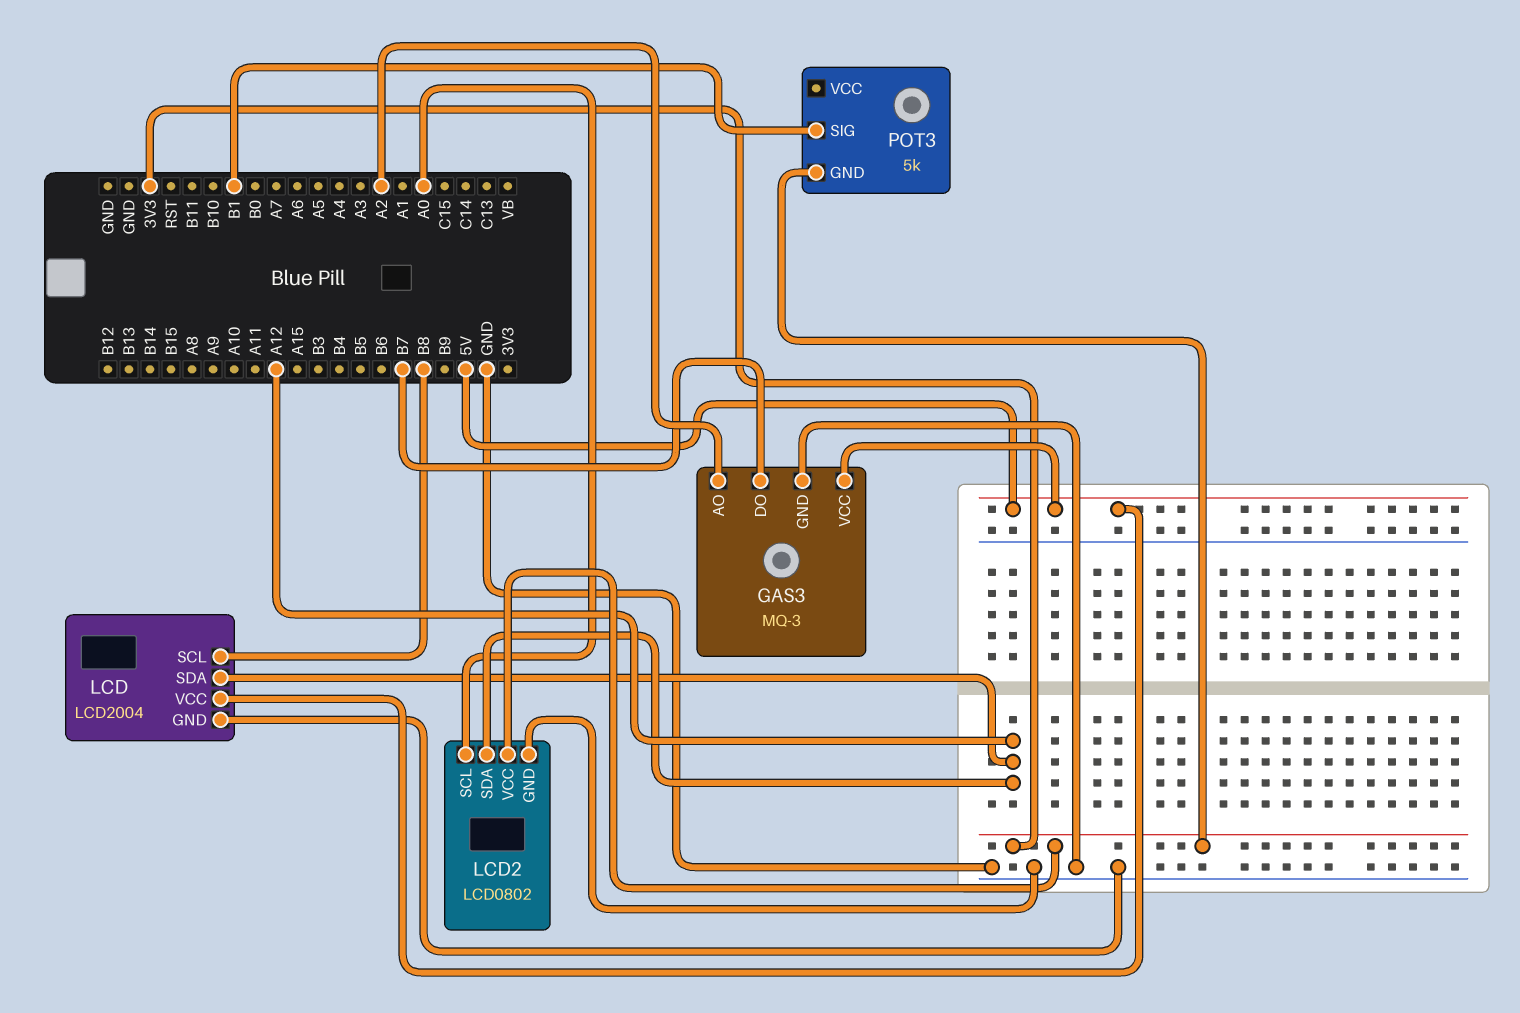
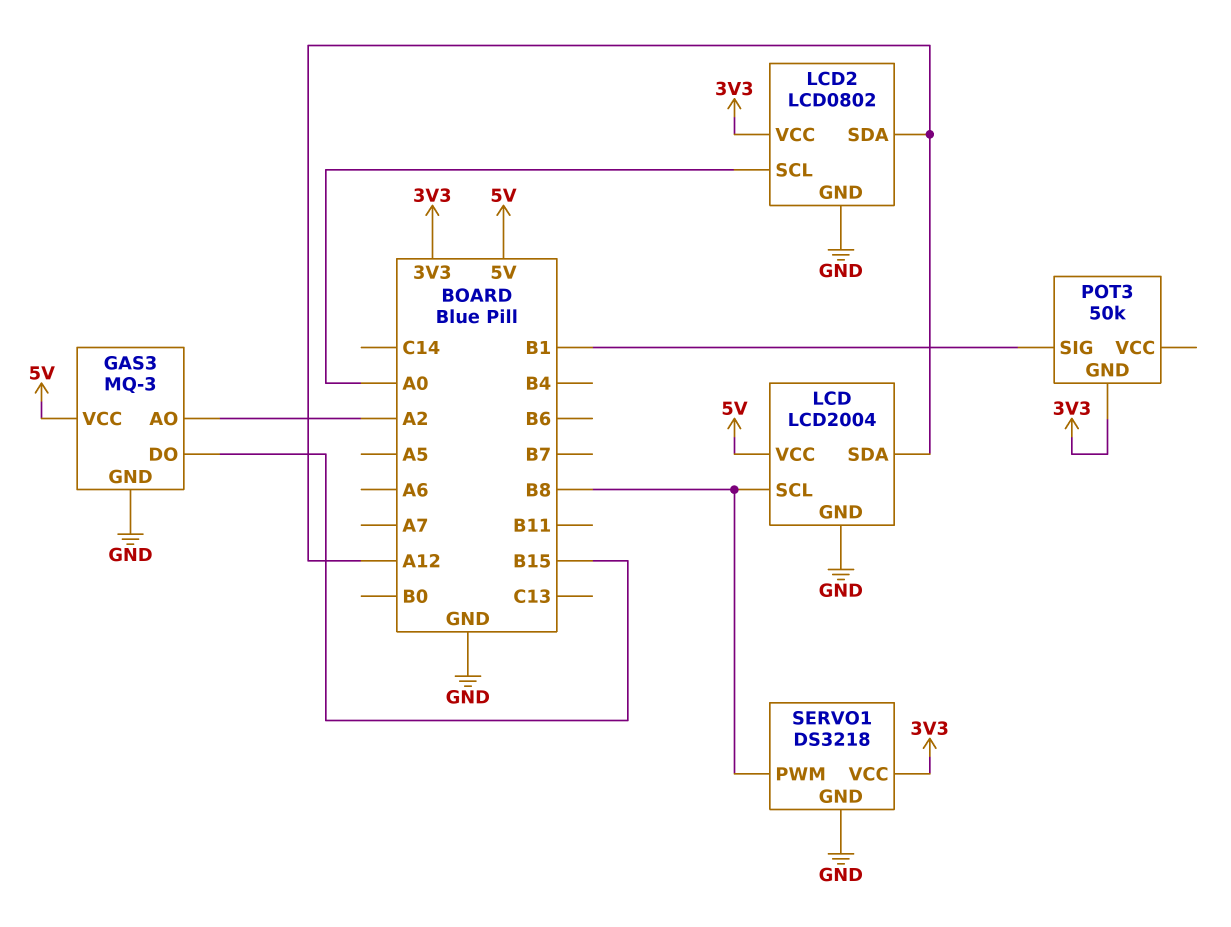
GAS3 pin DO: B7 -> B15
POT3: 5k -> 50k
SERVO1: none -> DS3218
SERVO1 pin GND: none -> GND
SERVO1 pin PWM: none -> B8
SERVO1 pin VCC: none -> 3V3

